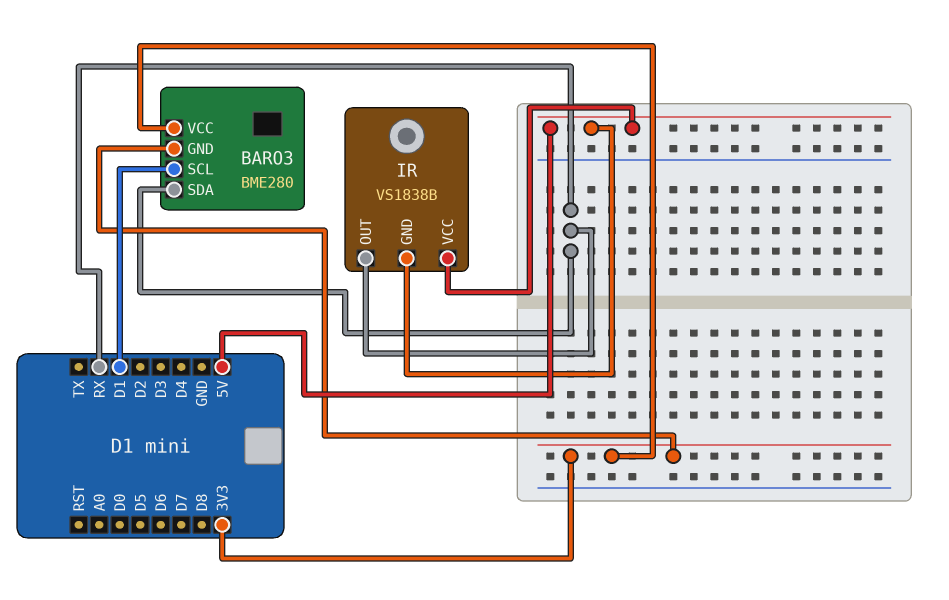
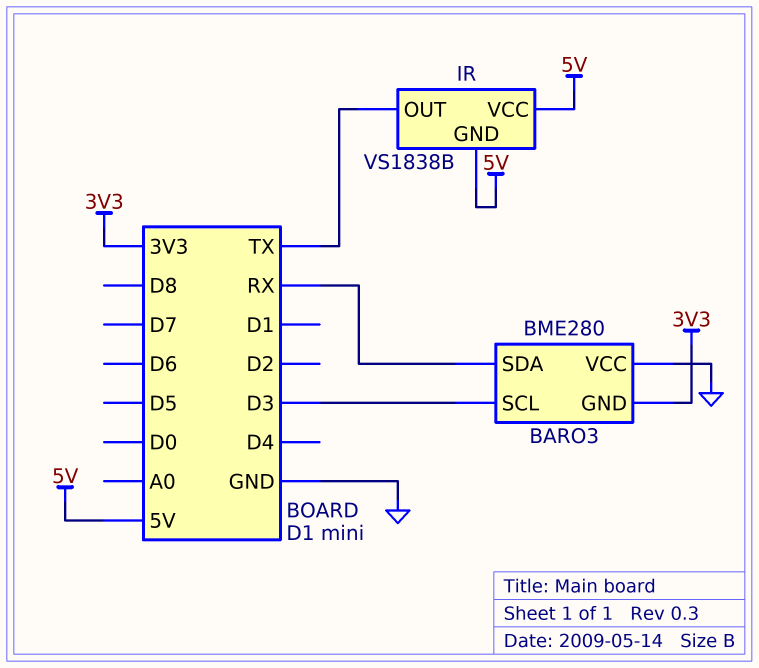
BARO3 pin SCL: D1 -> D3
BARO3 pin VCC: 3V3 -> GND
IR pin OUT: RX -> TX

